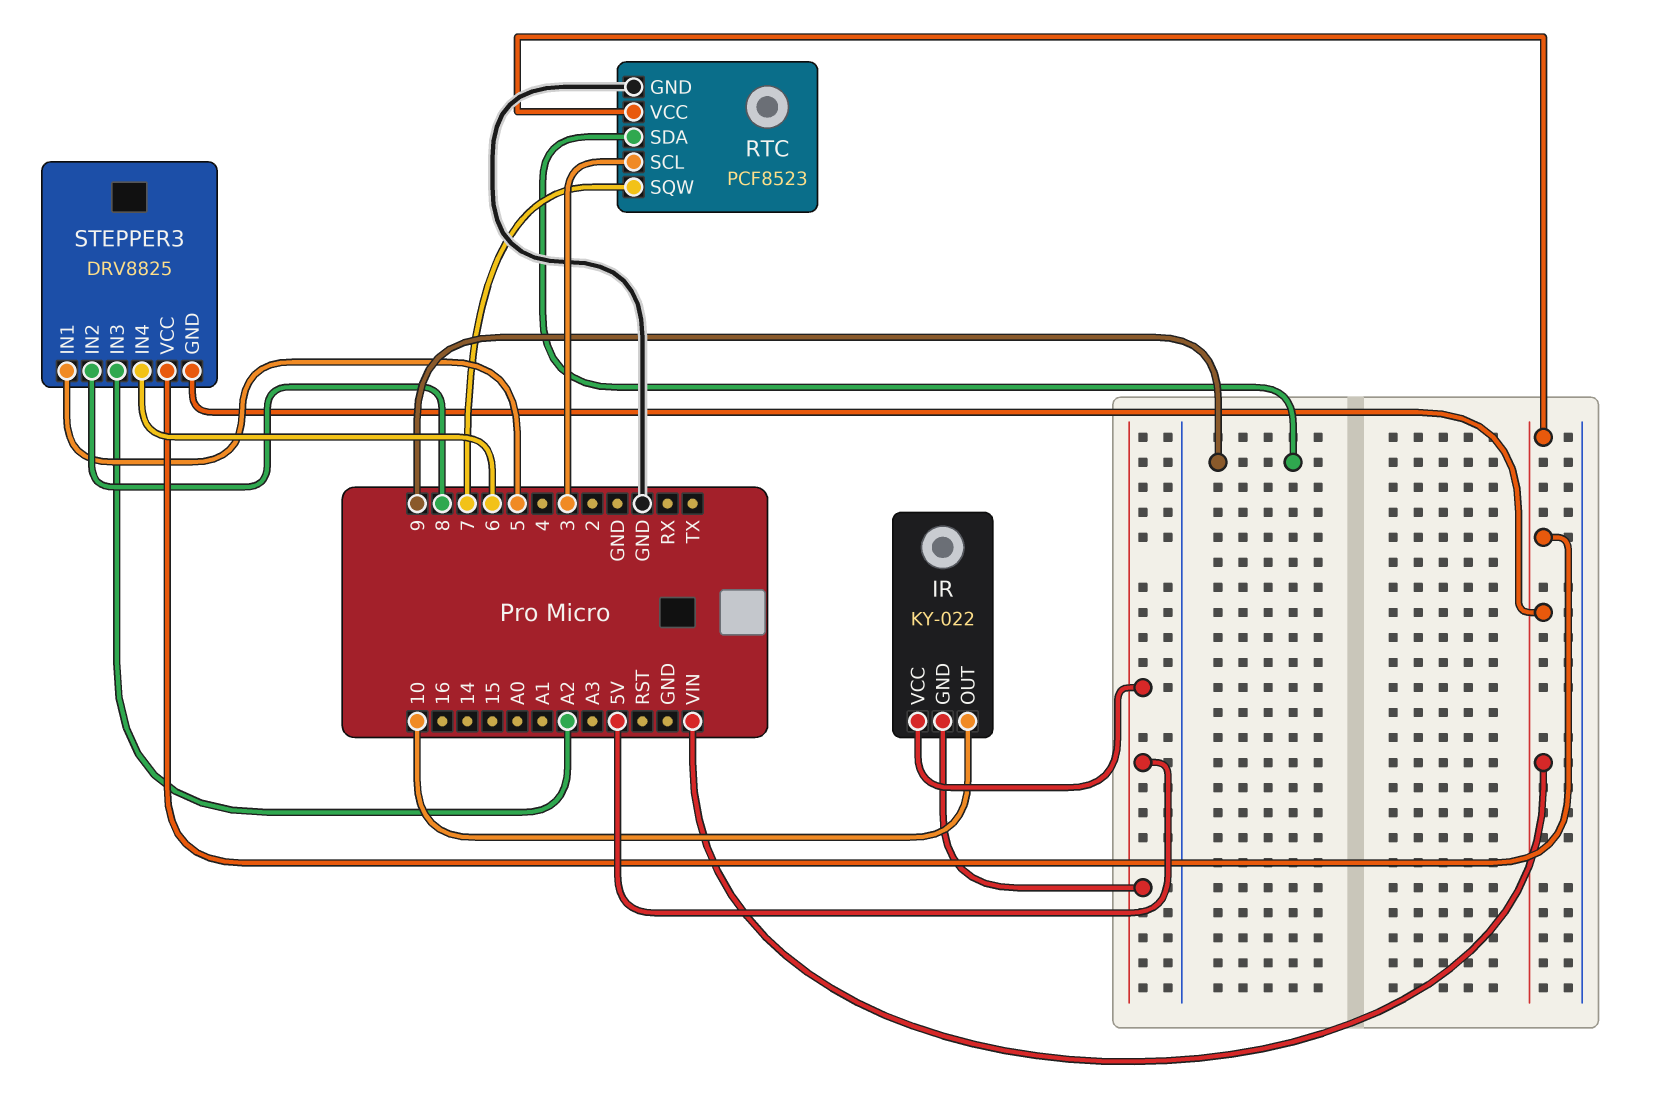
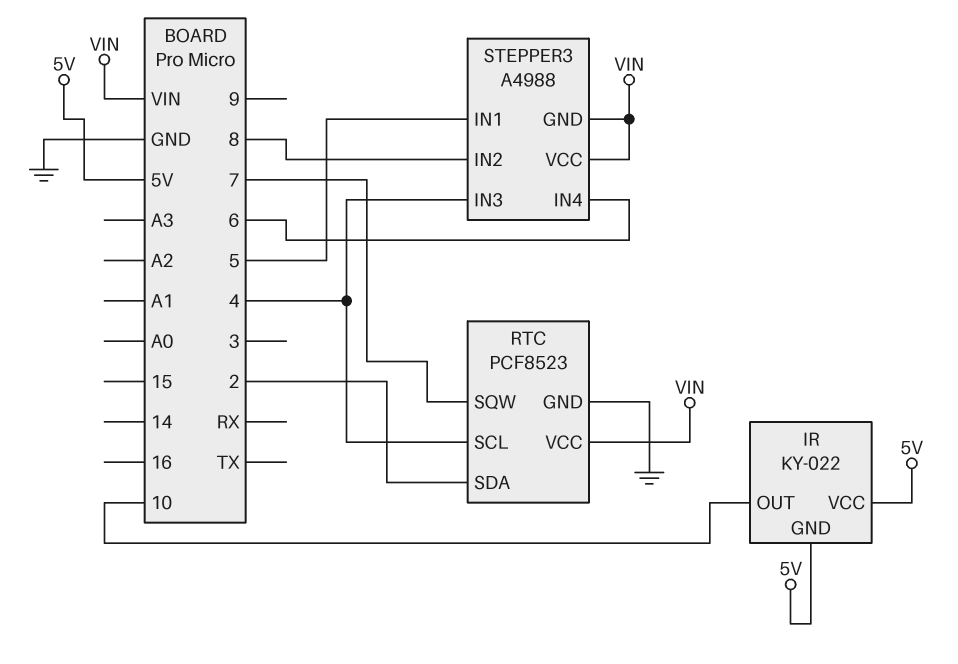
RTC pin SCL: 3 -> 4
RTC pin SDA: 9 -> 2
STEPPER3: DRV8825 -> A4988
STEPPER3 pin IN3: A2 -> 4

